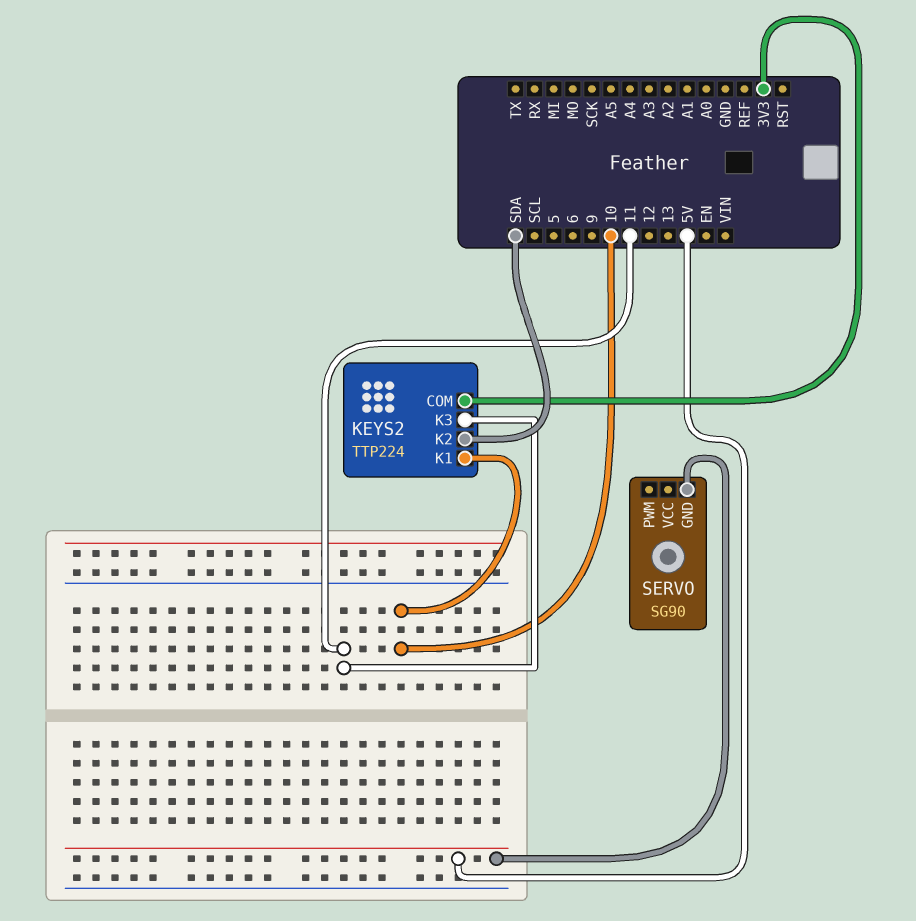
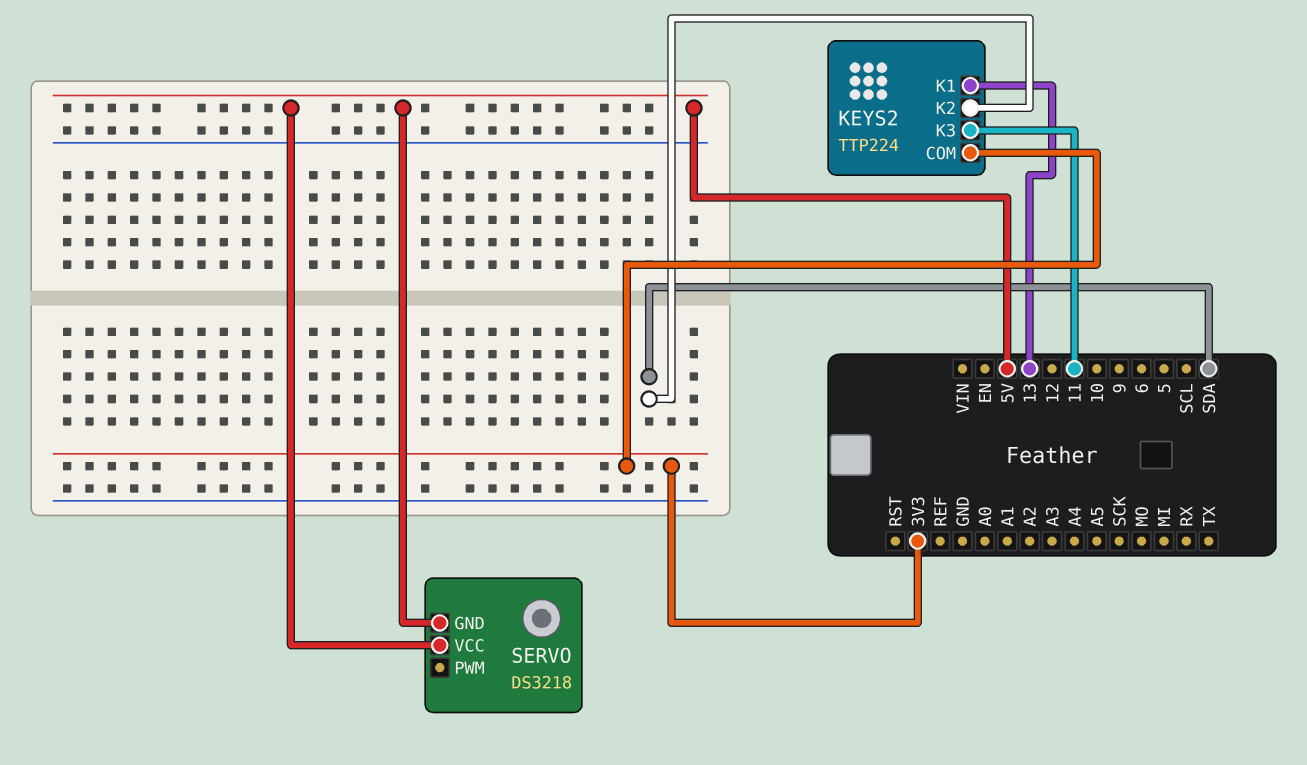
KEYS2 pin K1: 10 -> 13
SERVO: SG90 -> DS3218
SERVO pin VCC: none -> 5V

